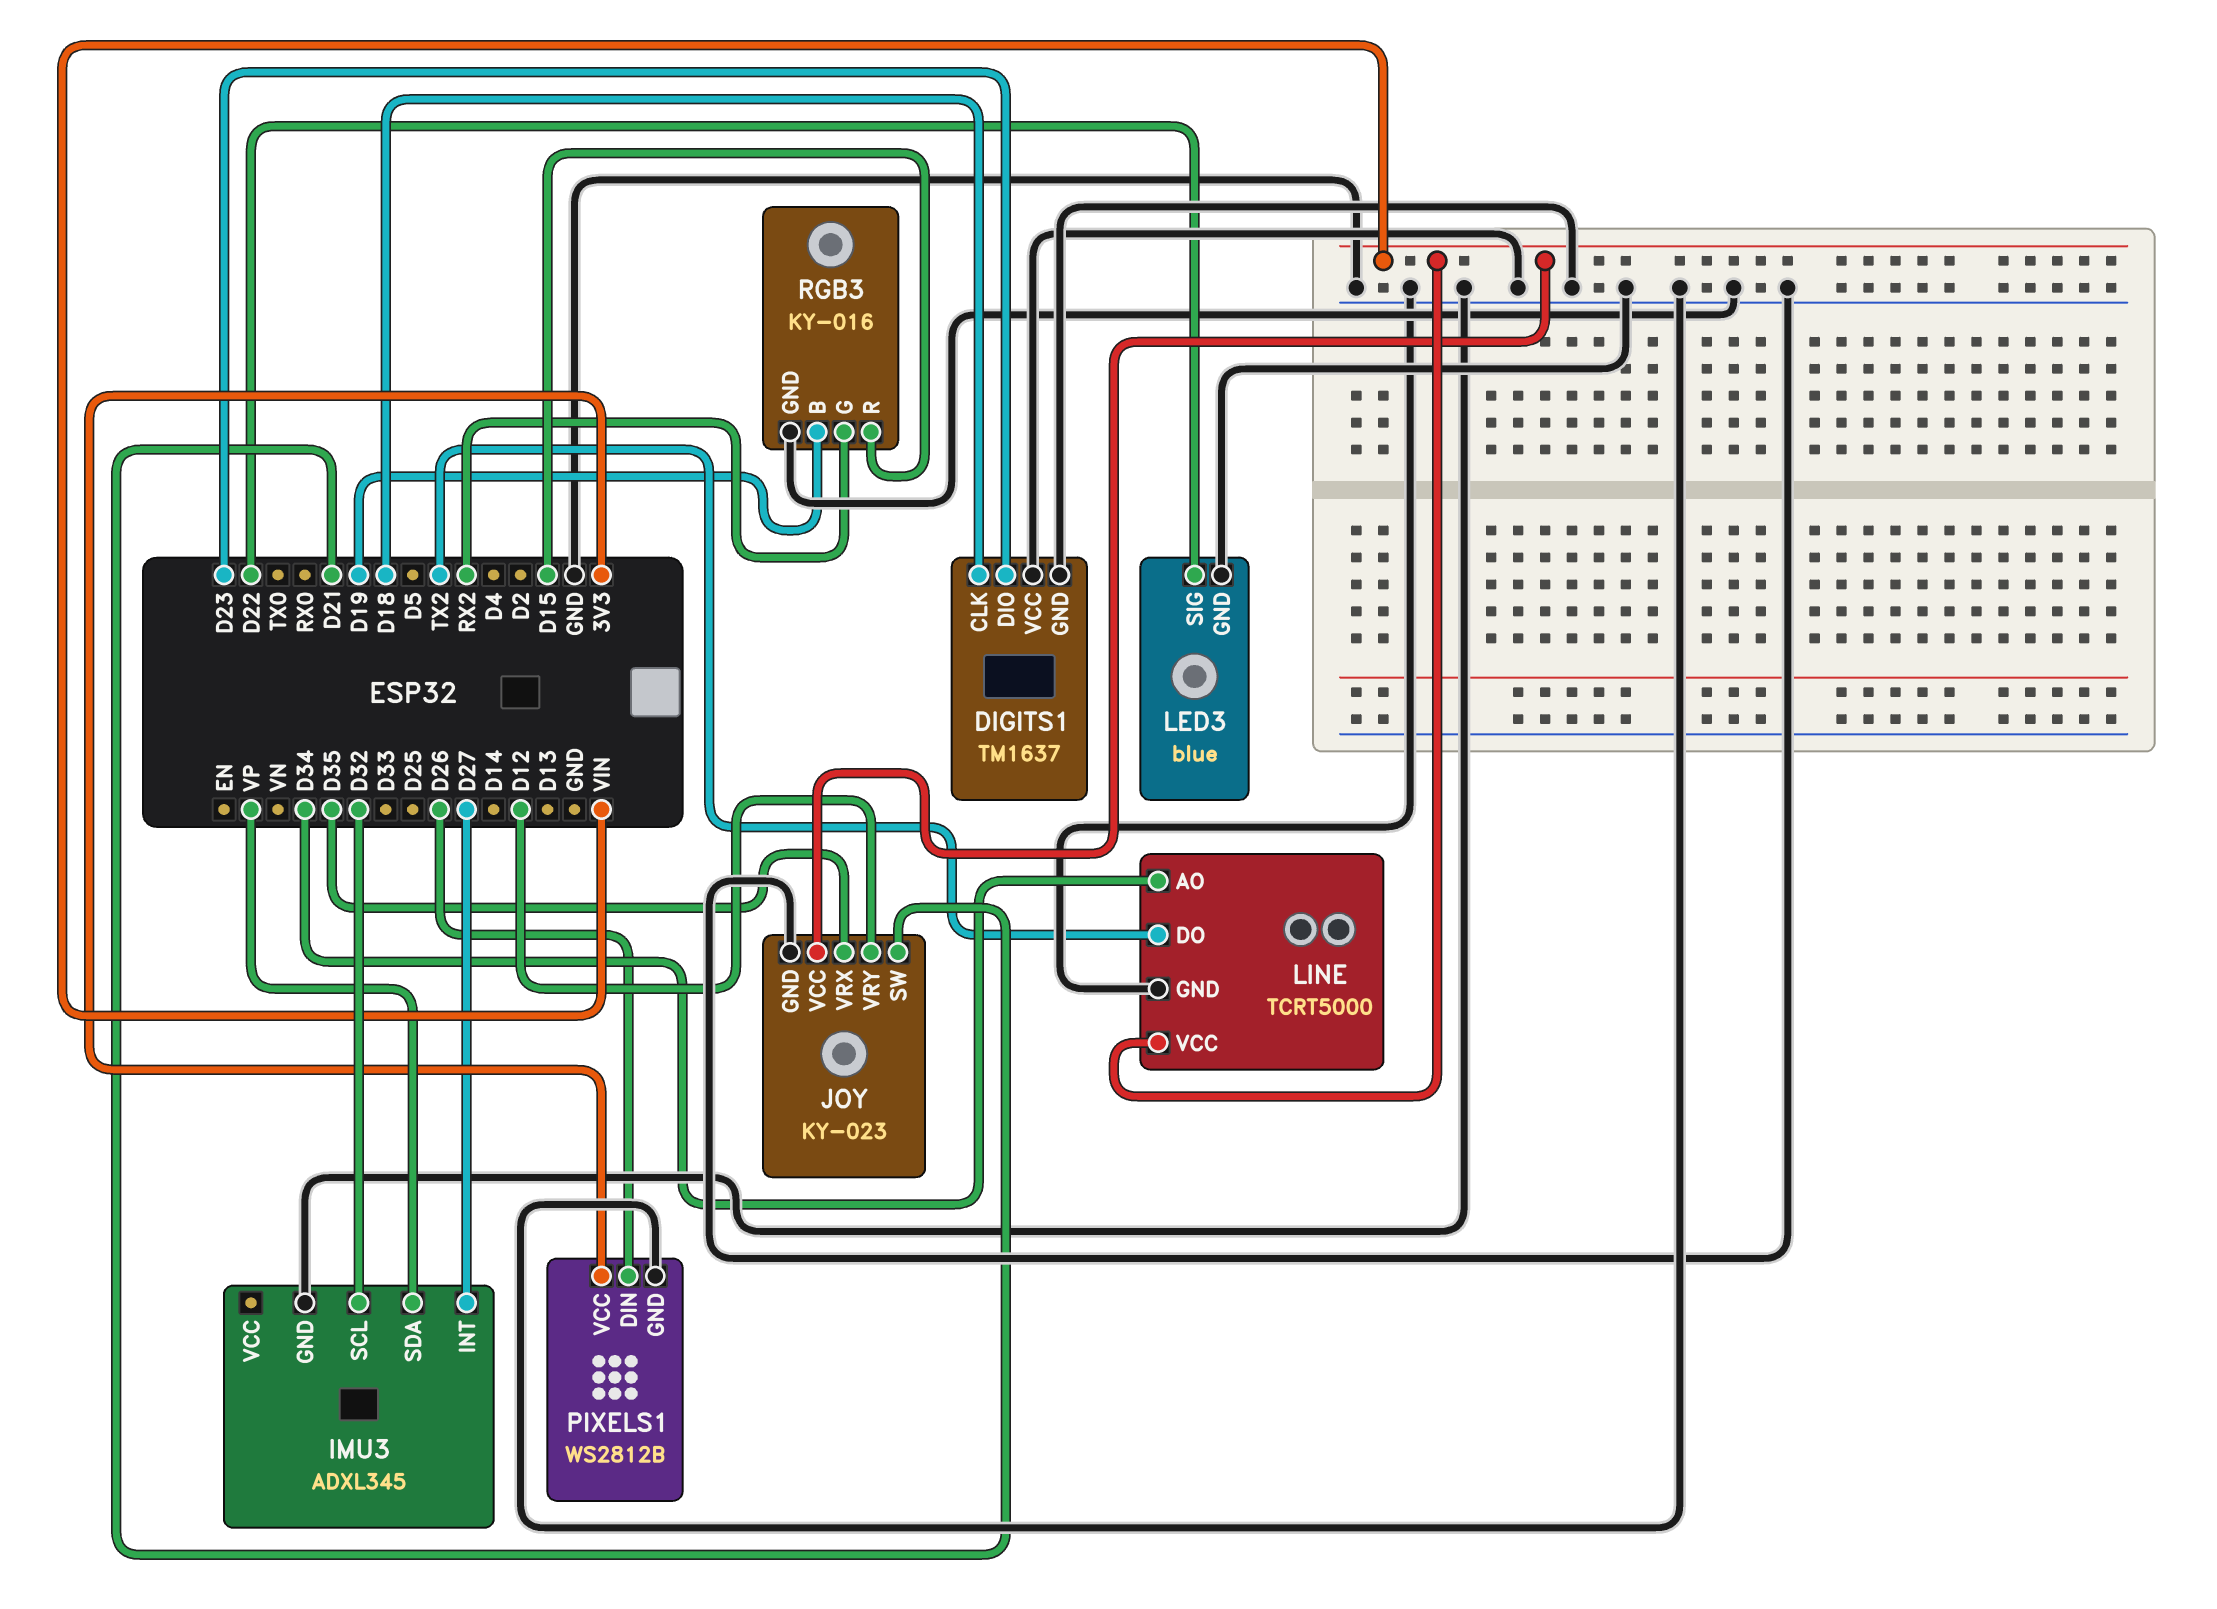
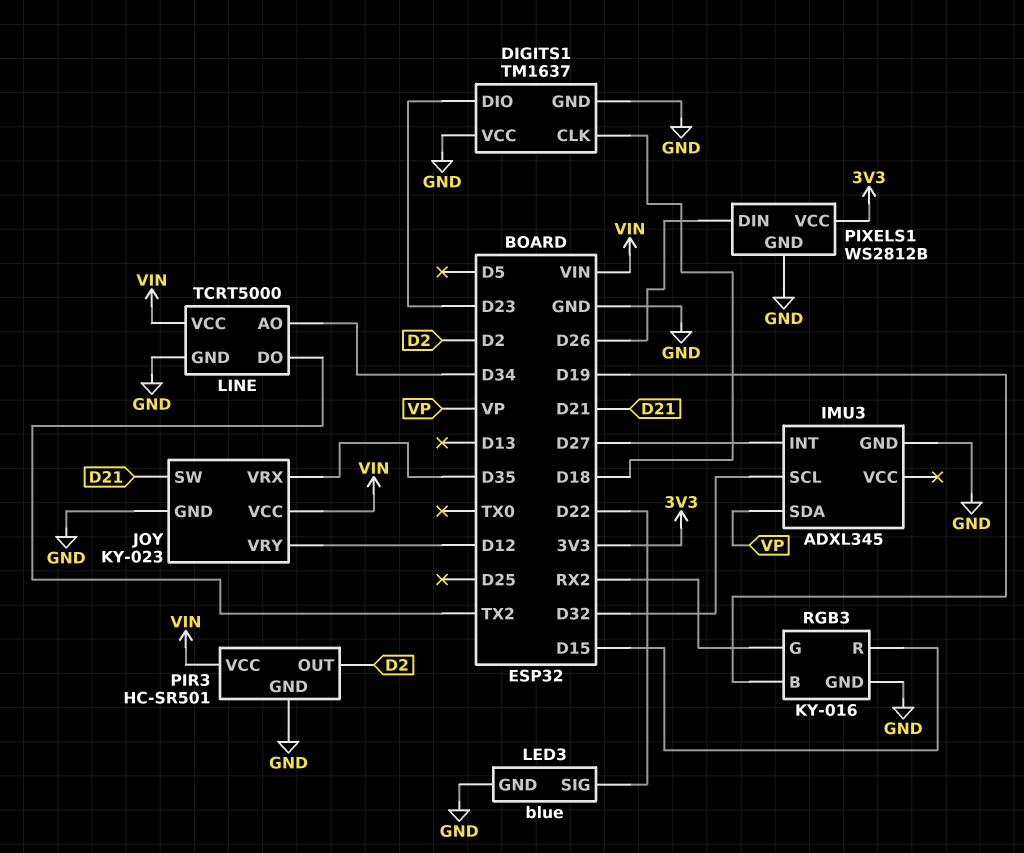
PIR3: none -> HC-SR501
PIR3 pin GND: none -> GND
PIR3 pin OUT: none -> D2
PIR3 pin VCC: none -> VIN

